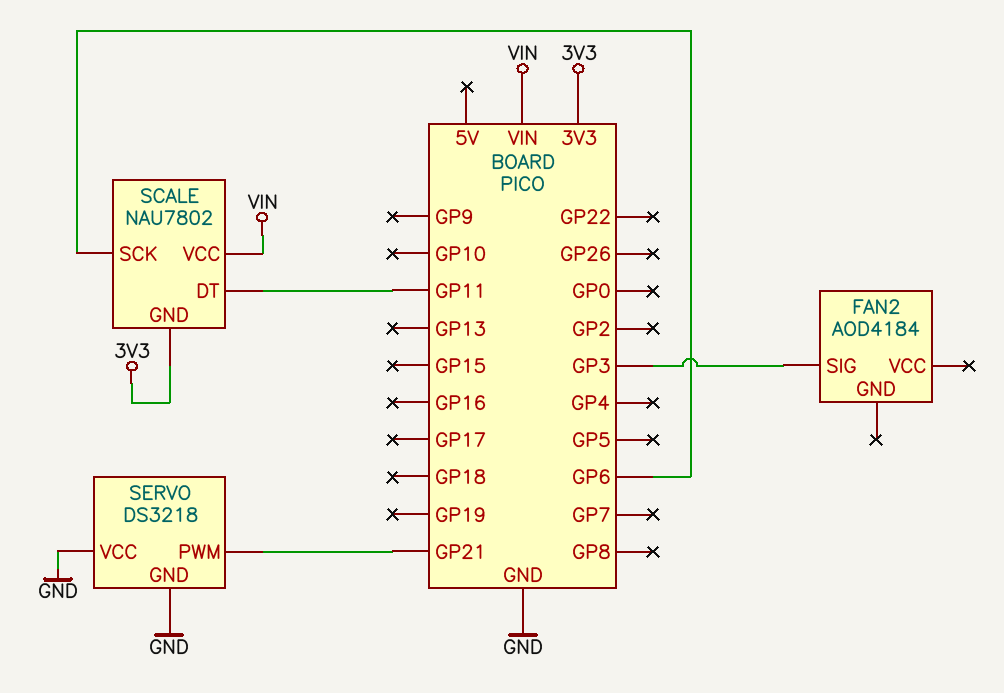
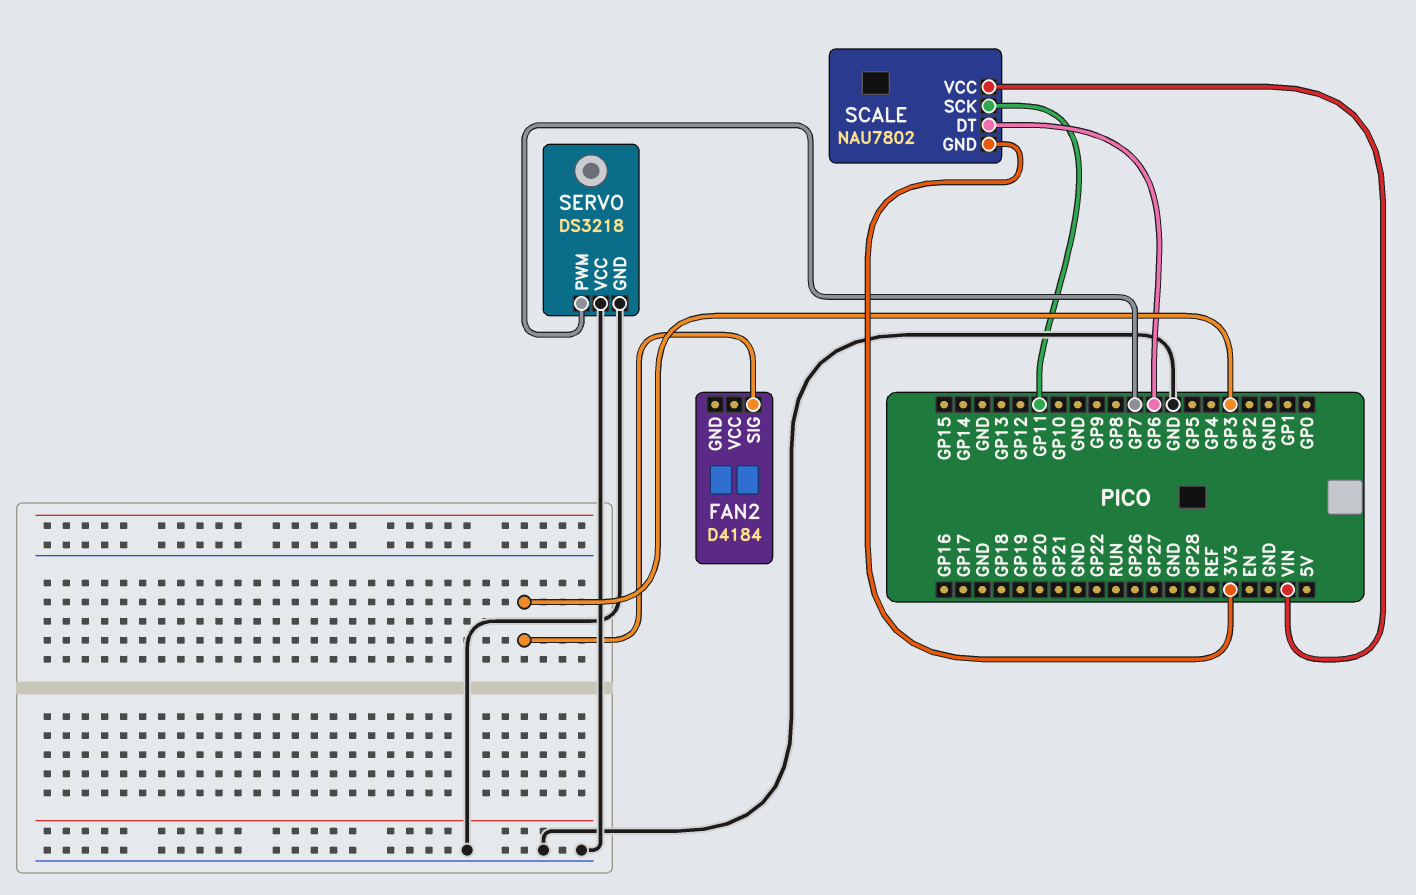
FAN2: AOD4184 -> D4184
SCALE pin DT: GP11 -> GP6
SCALE pin SCK: GP6 -> GP11
SERVO pin PWM: GP21 -> GP7

